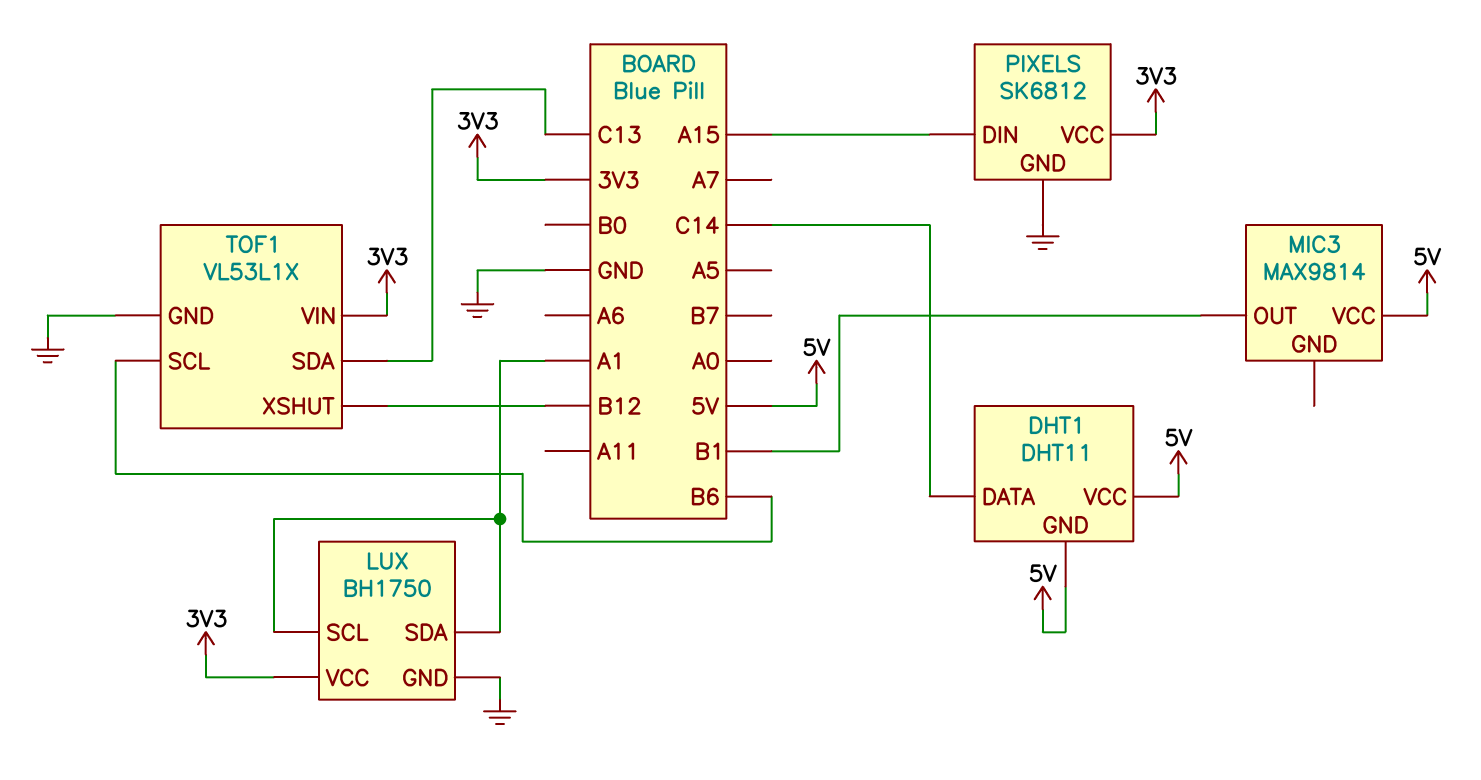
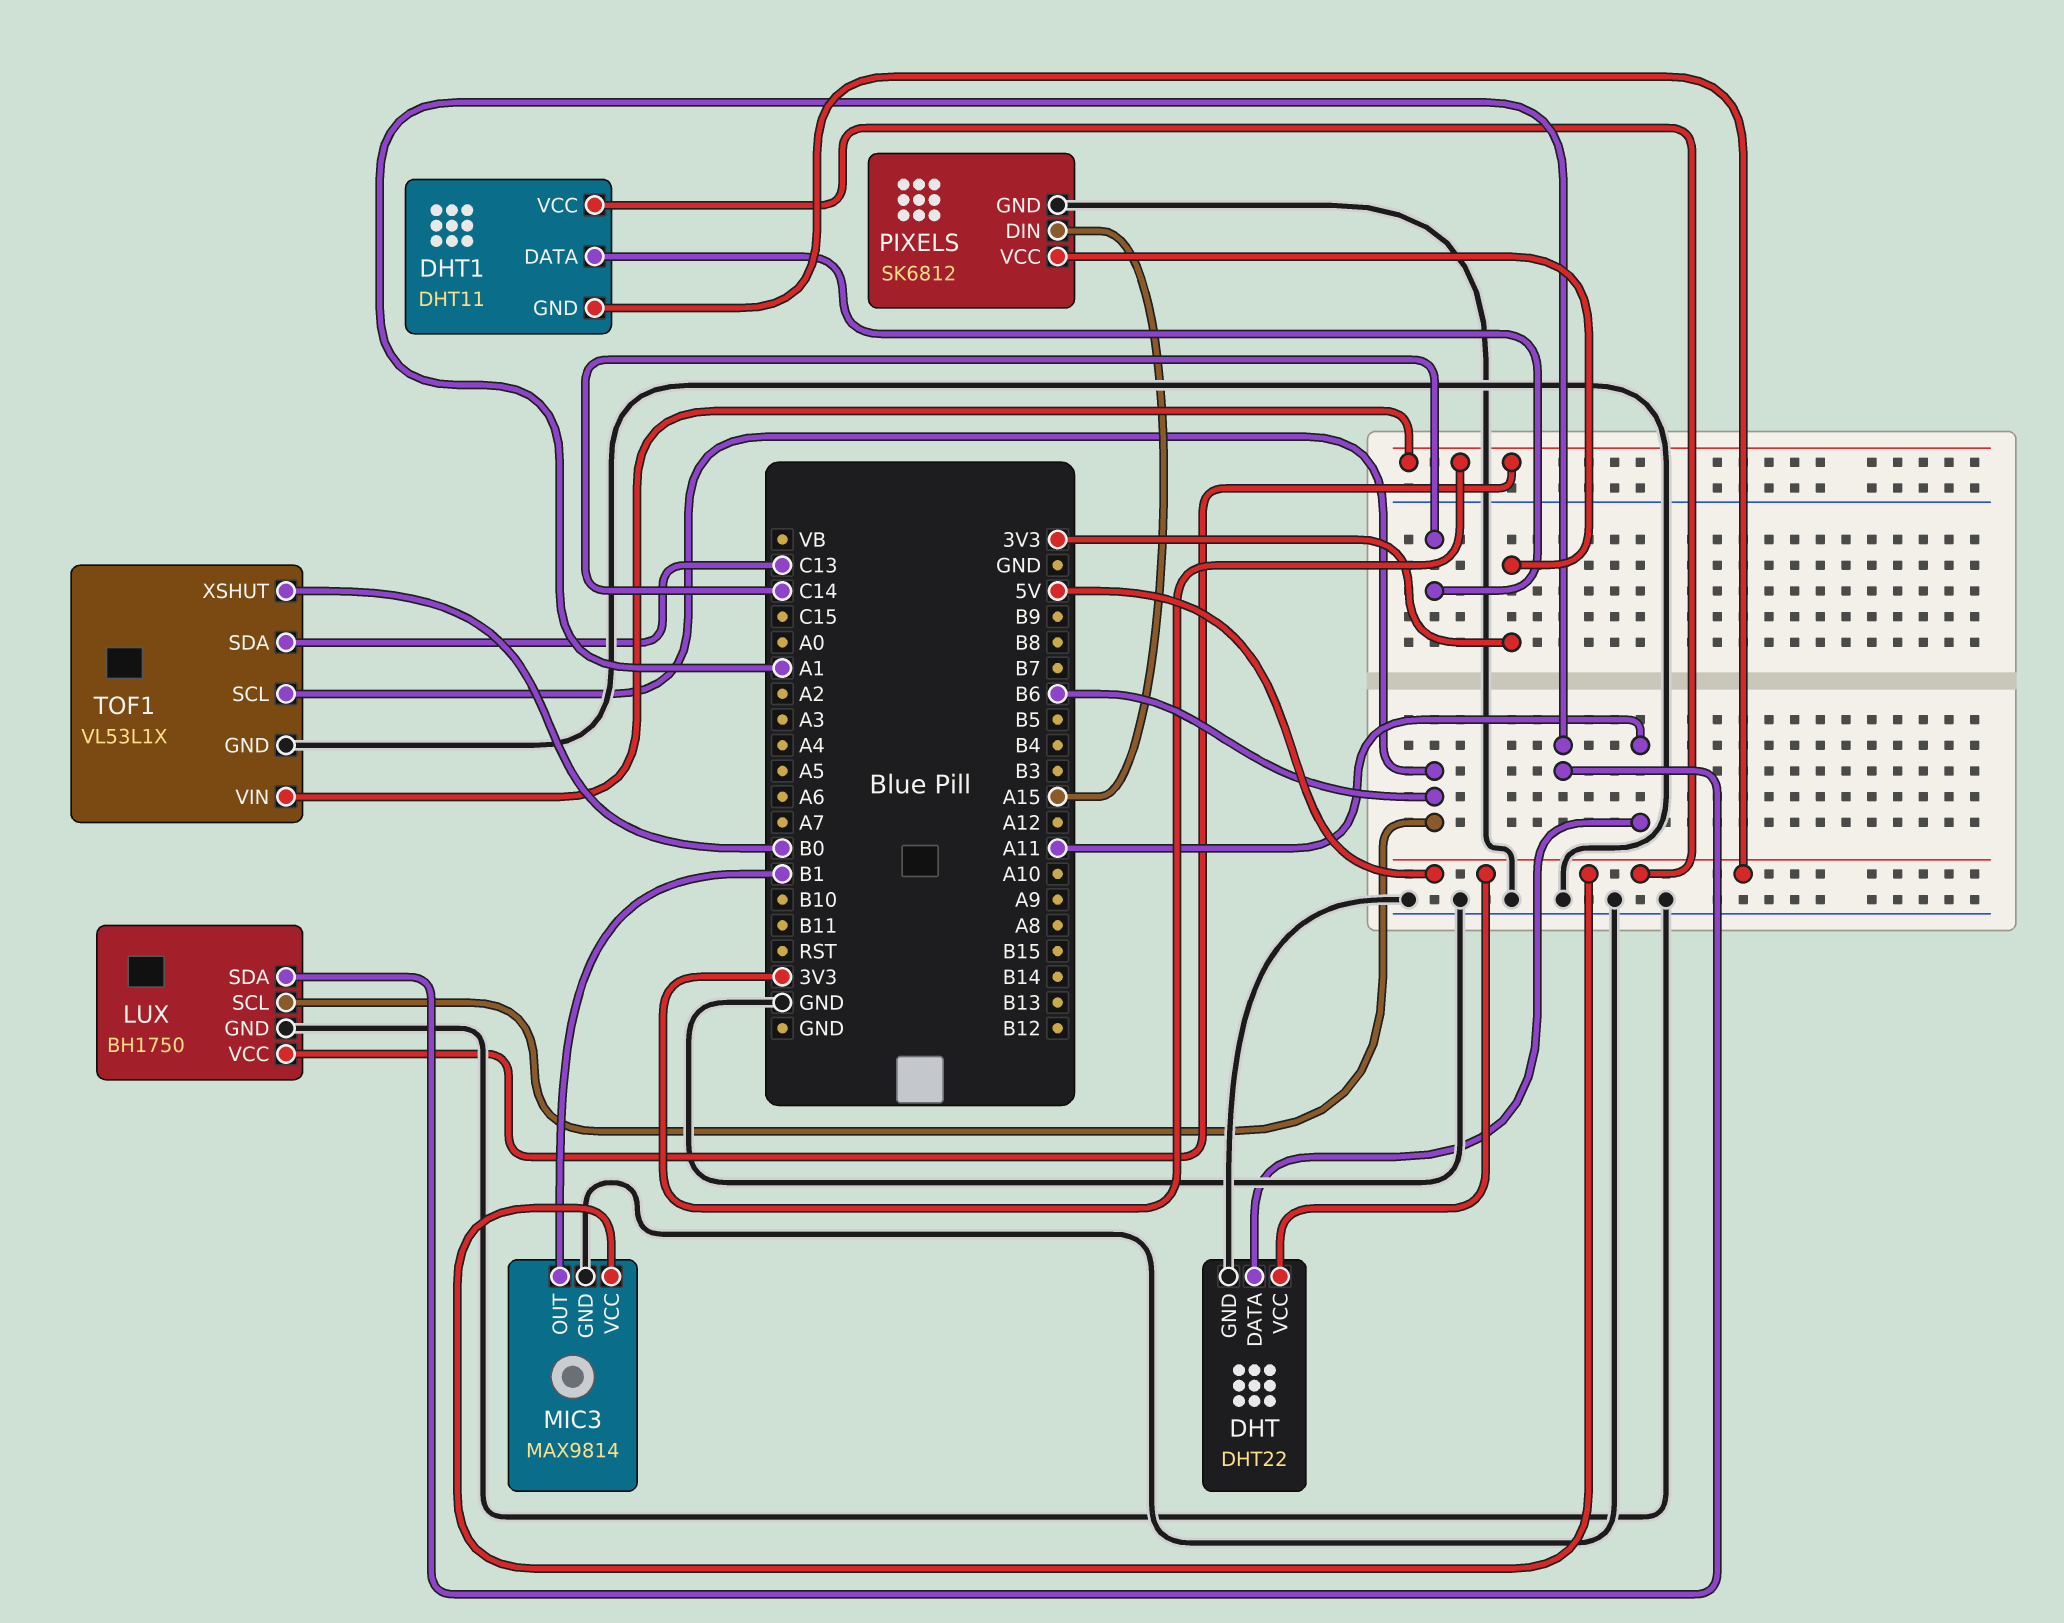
DHT: none -> DHT22
DHT pin DATA: none -> A11
DHT pin GND: none -> GND
DHT pin VCC: none -> 5V
LUX pin SCL: A1 -> B6
MIC3 pin GND: none -> GND
TOF1 pin XSHUT: B12 -> B0

